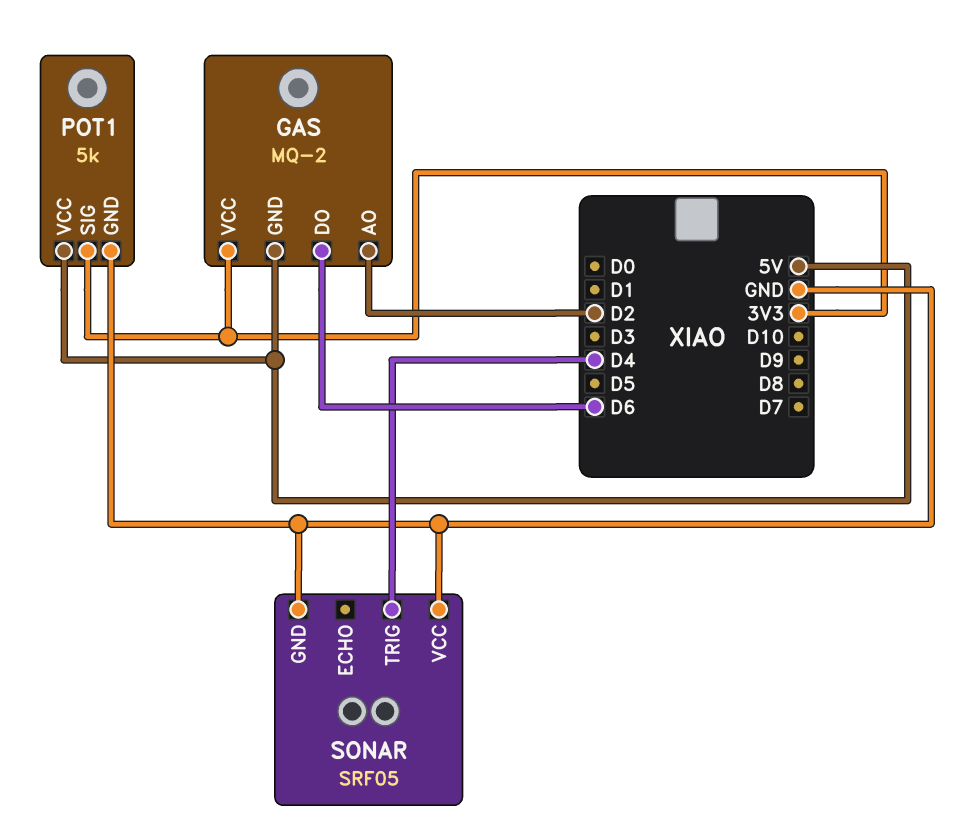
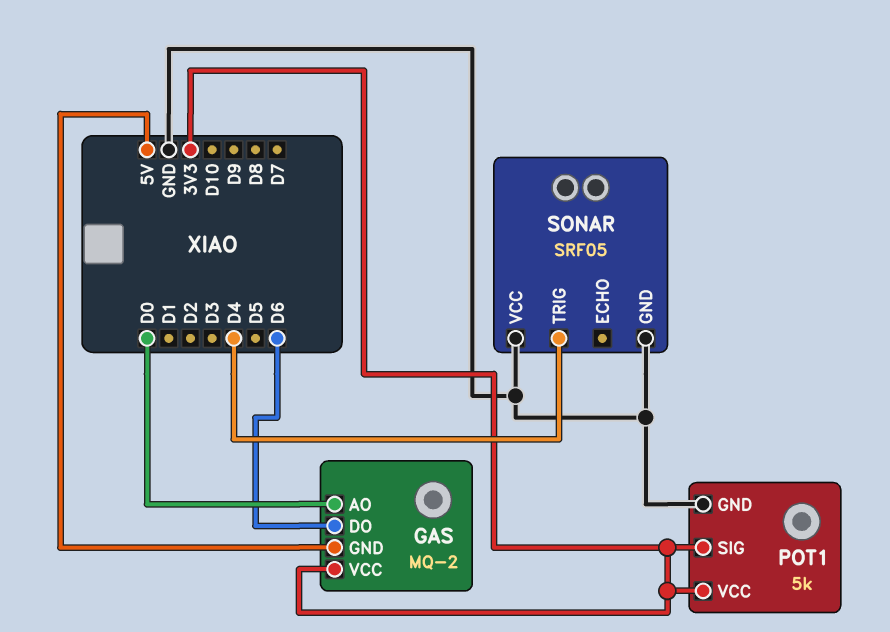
GAS pin AO: D2 -> D0
POT1 pin VCC: 5V -> 3V3

